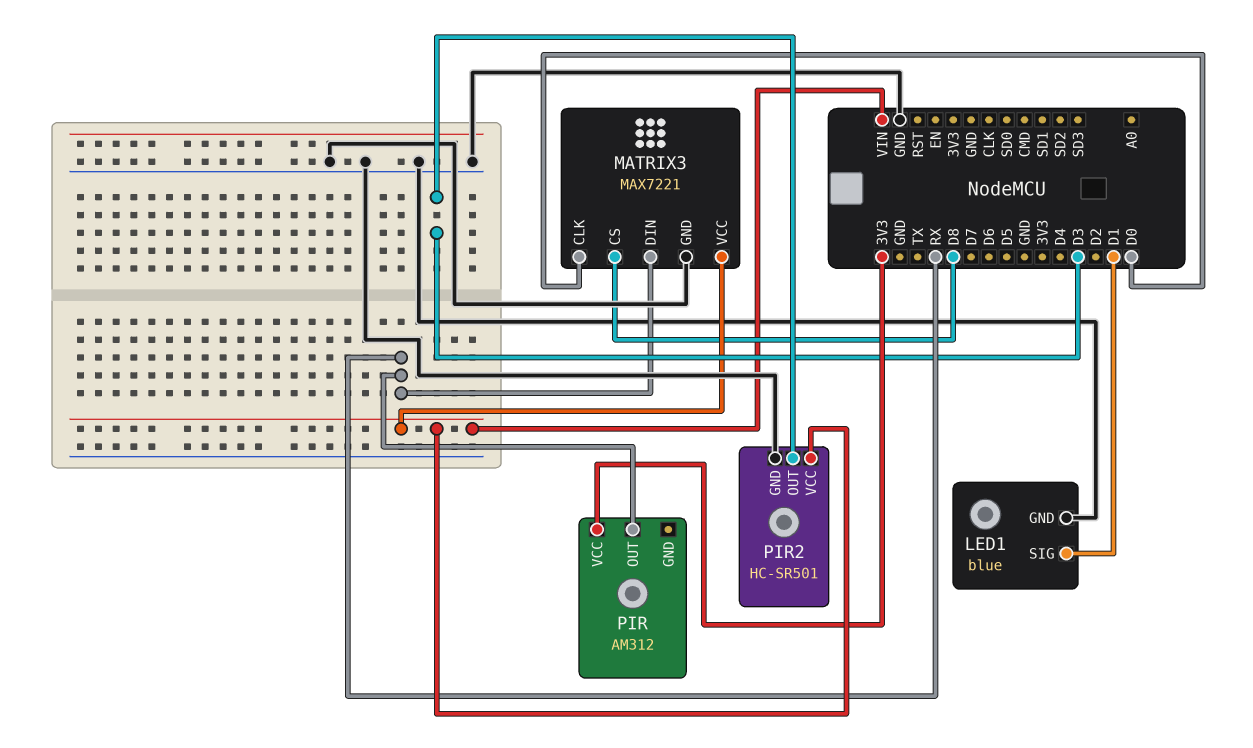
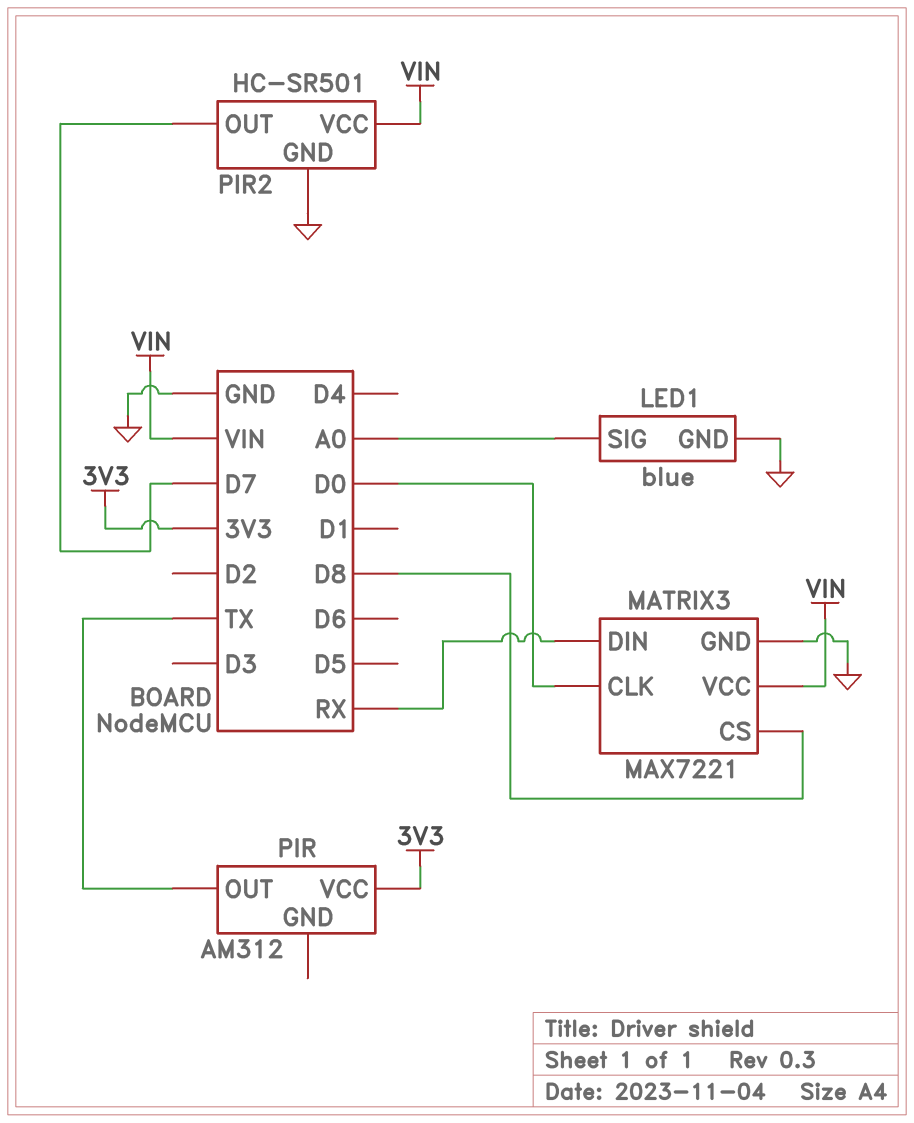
LED1 pin SIG: D1 -> A0
PIR pin OUT: RX -> TX
PIR2 pin OUT: D3 -> D7

